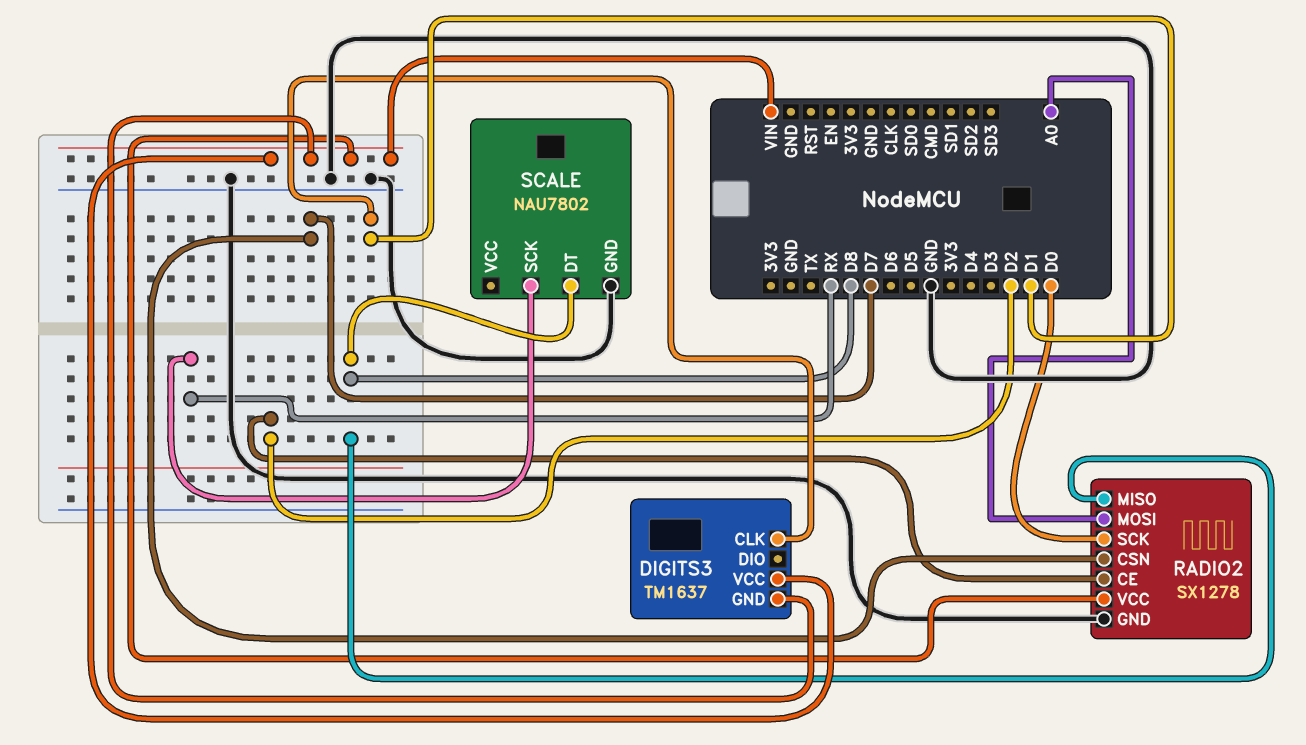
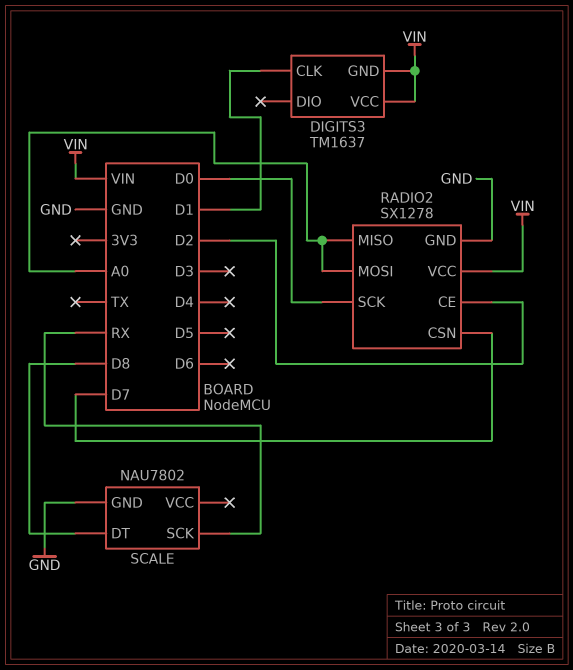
RADIO2 pin MISO: D8 -> A0

